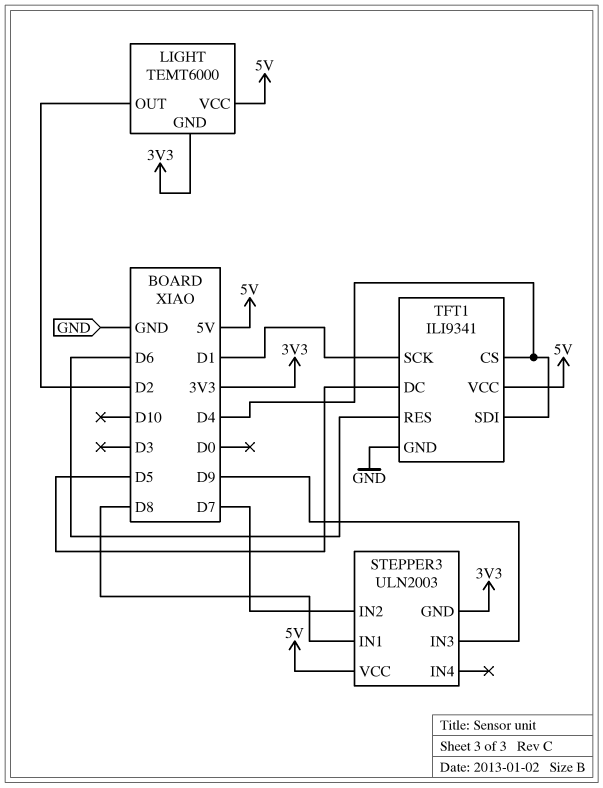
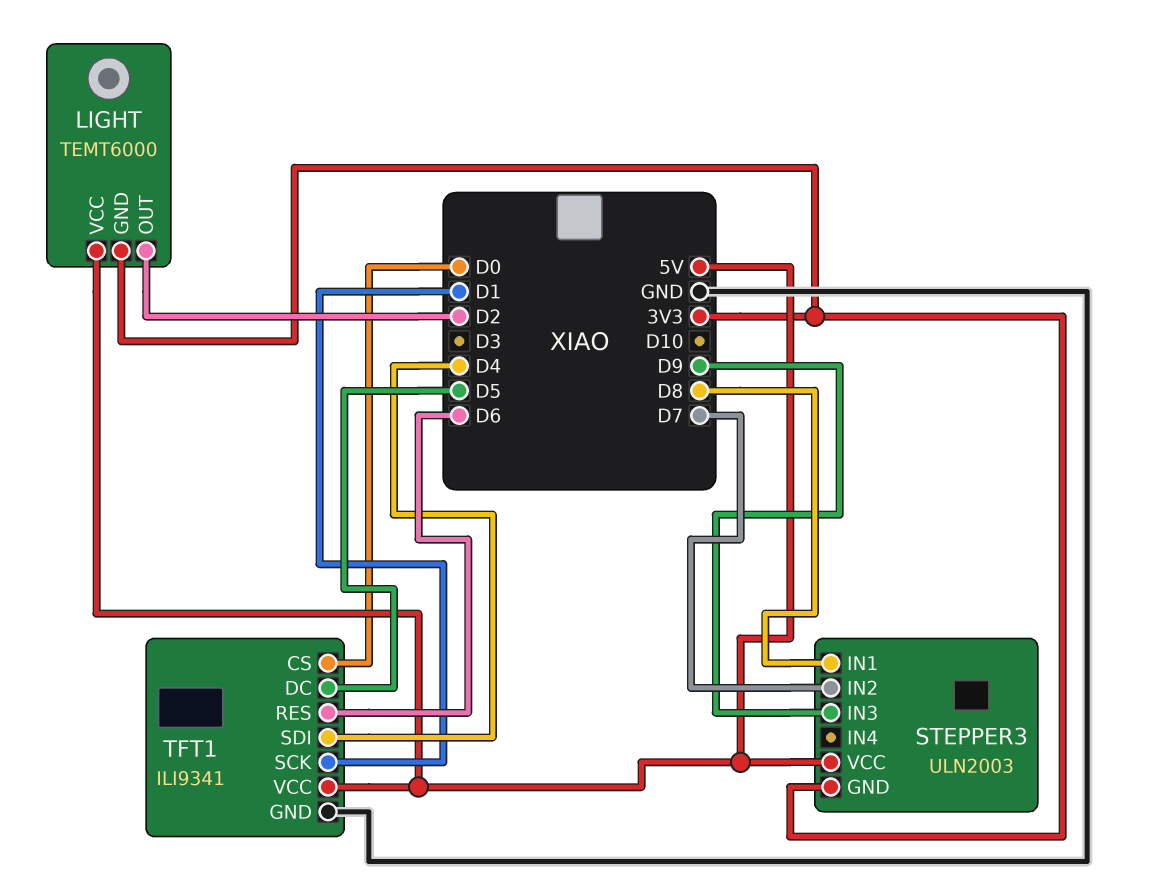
TFT1 pin CS: D4 -> D0

